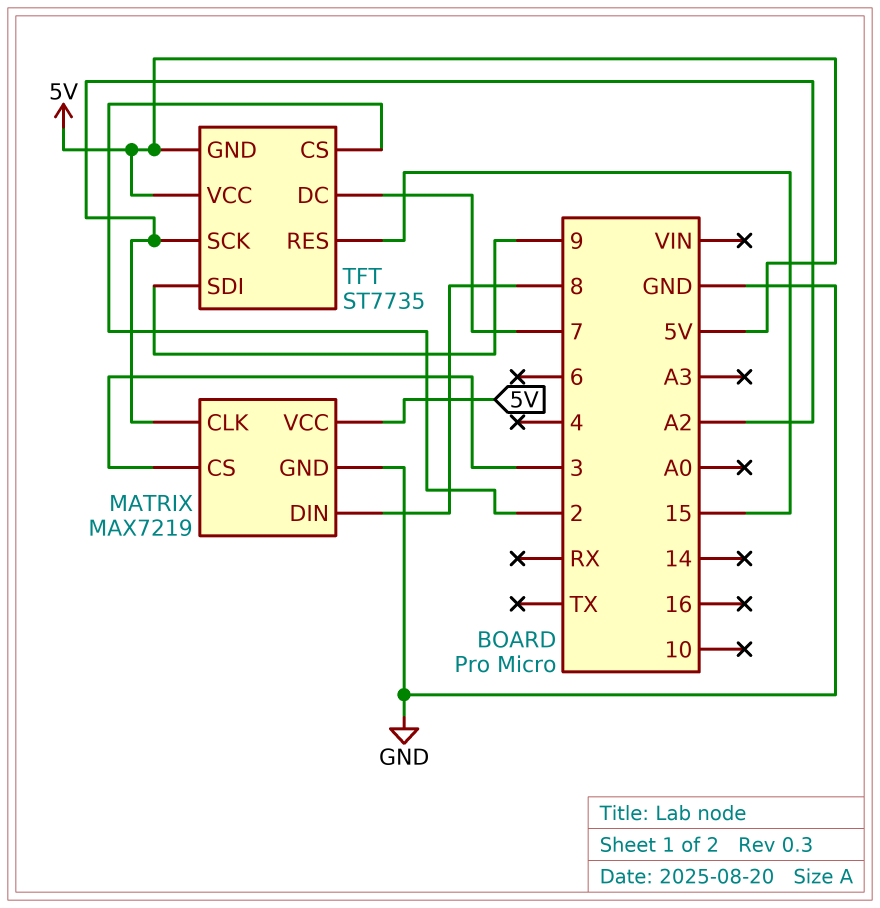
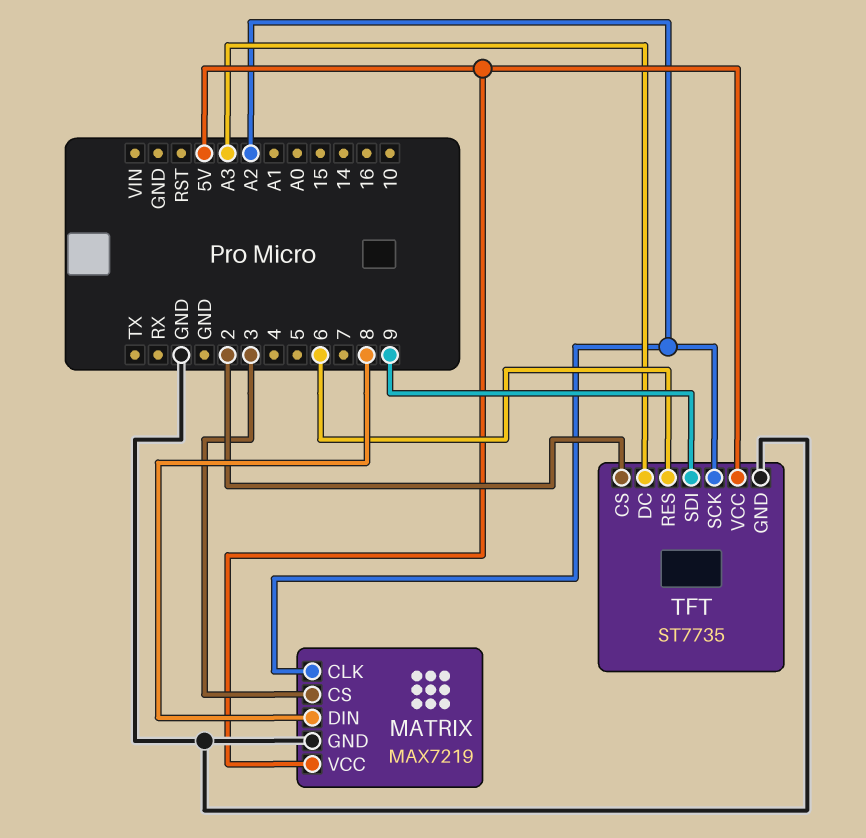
TFT pin DC: 7 -> A3
TFT pin GND: 5V -> GND
TFT pin RES: 15 -> 6

